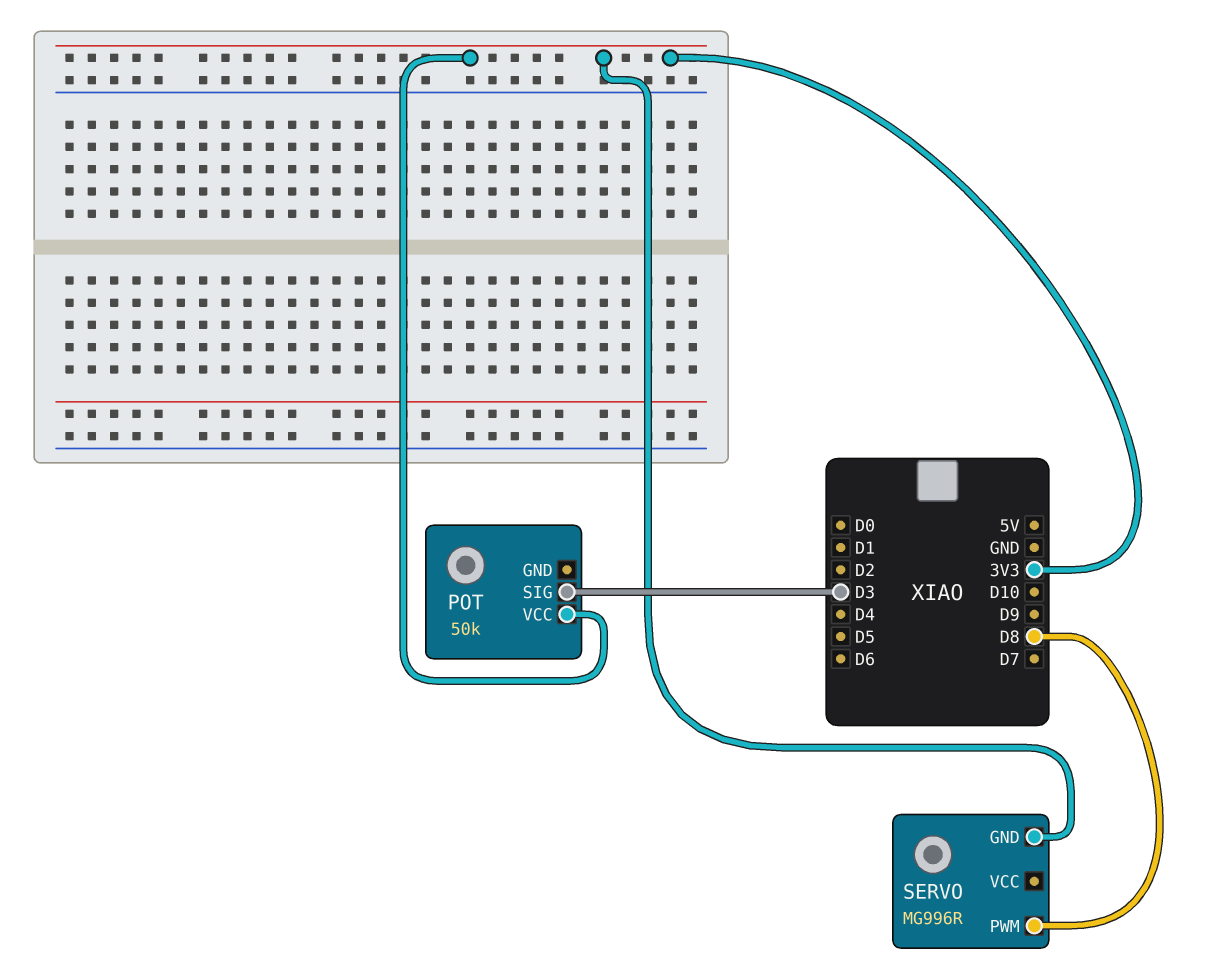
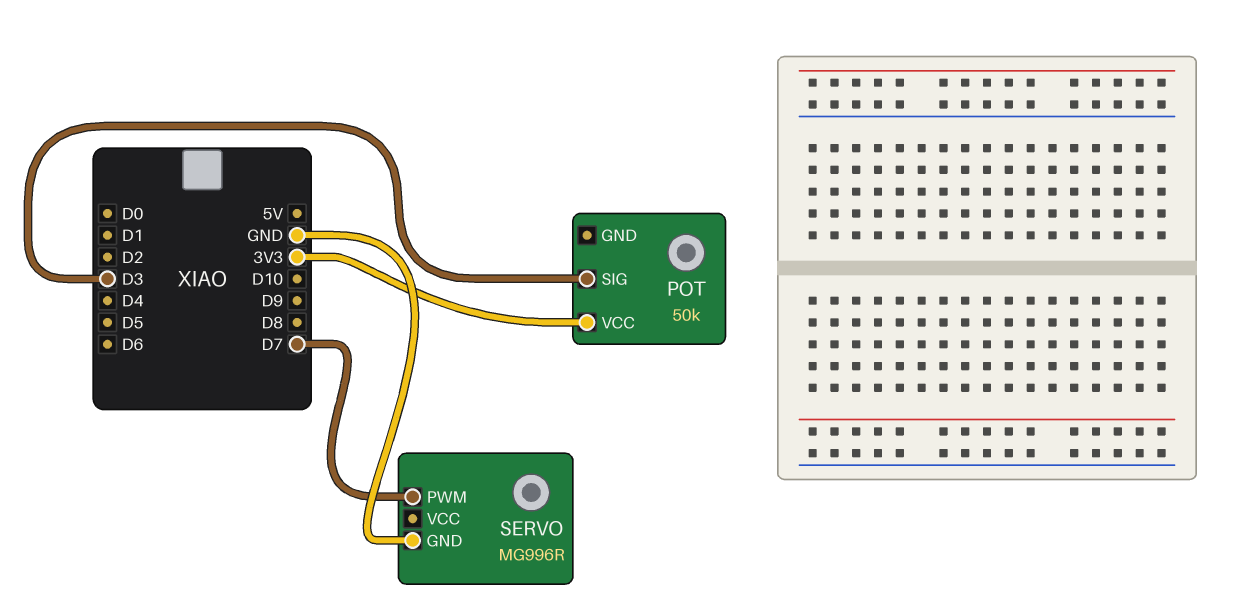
SERVO pin GND: 3V3 -> GND
SERVO pin PWM: D8 -> D7

